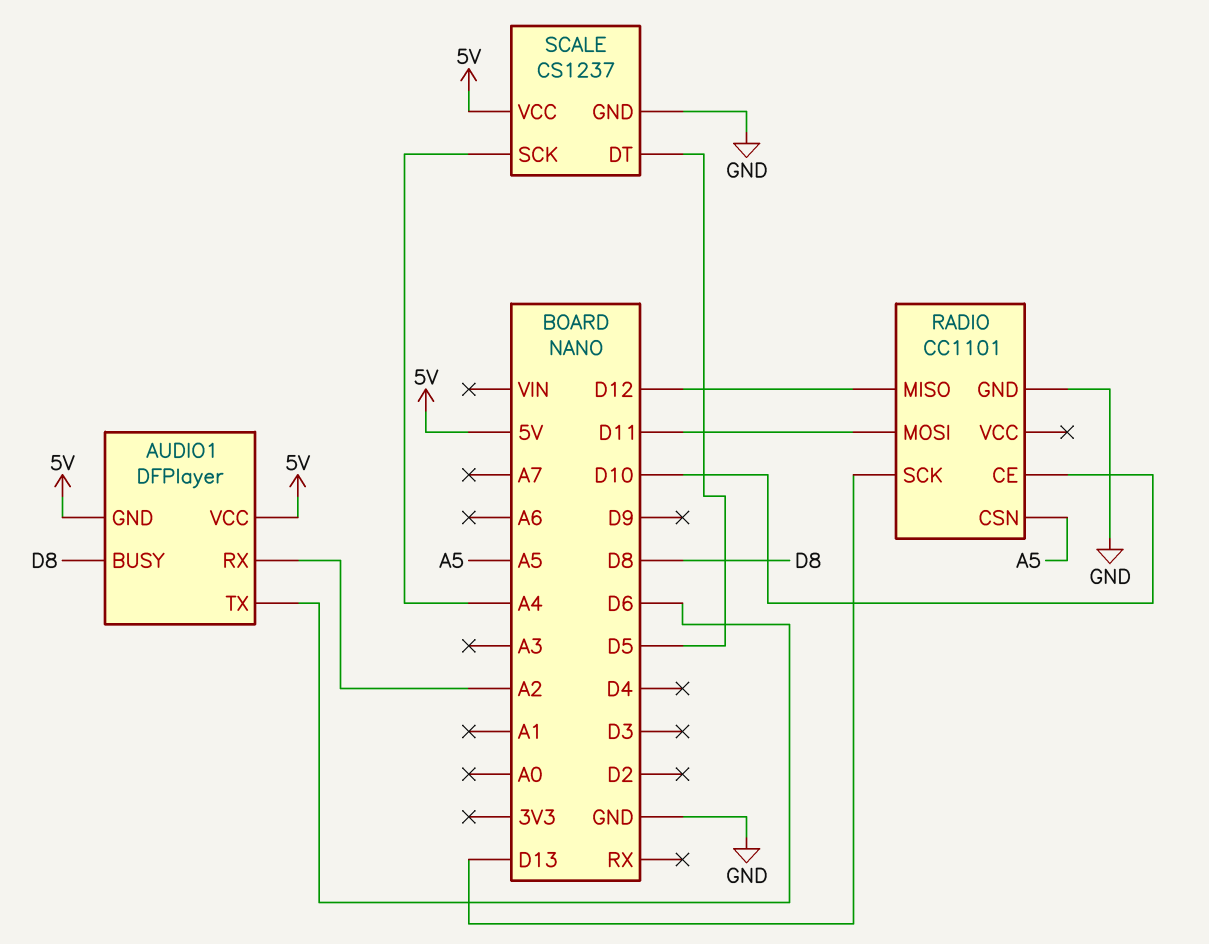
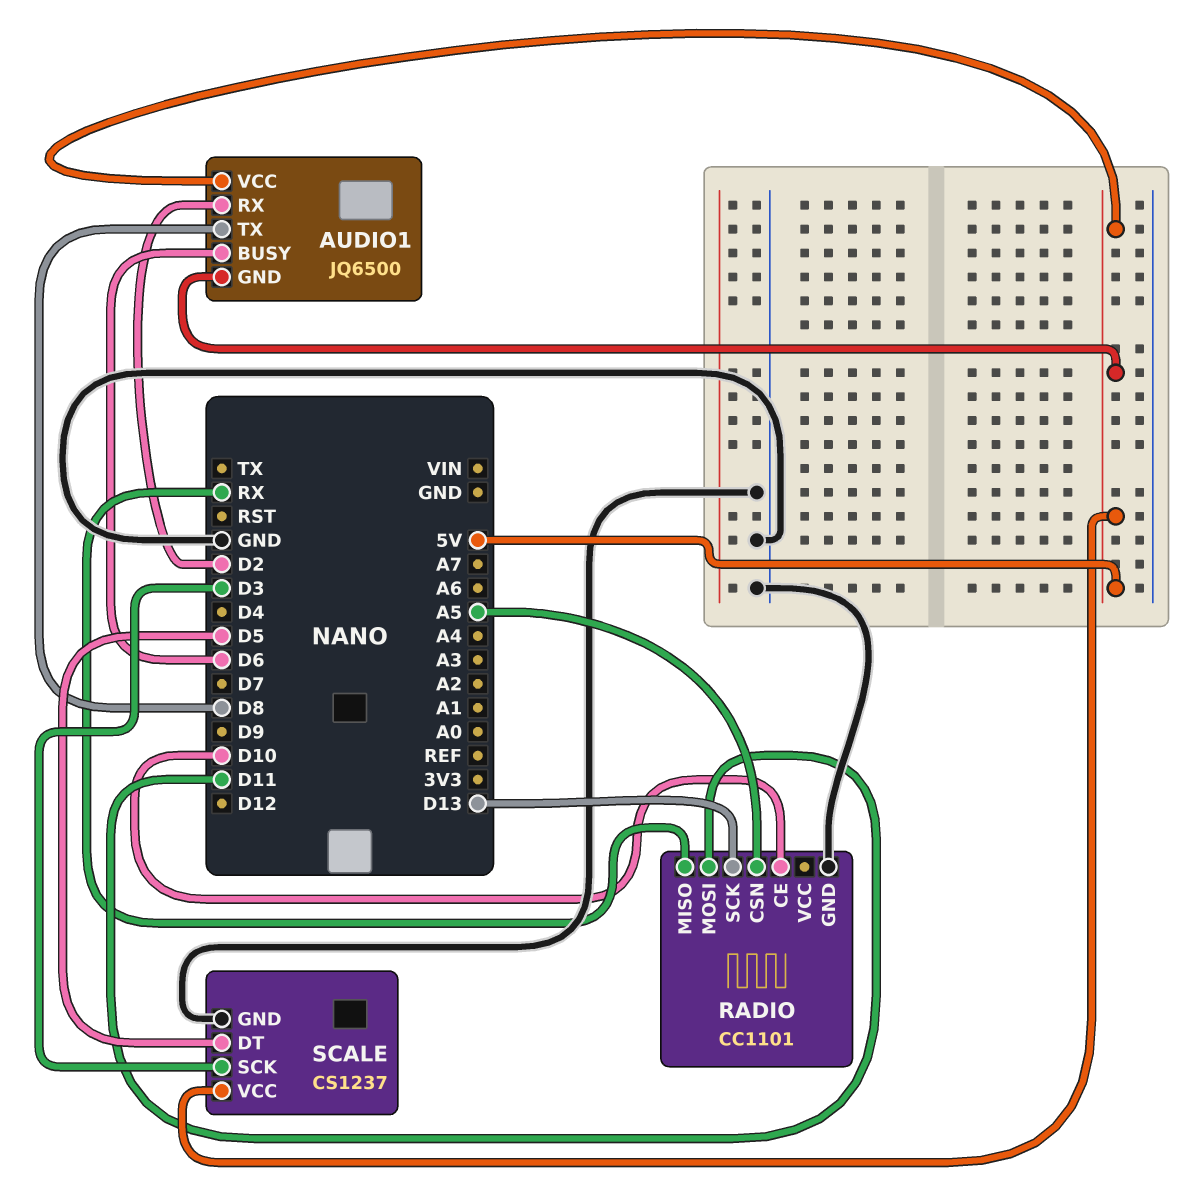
AUDIO1: DFPlayer -> JQ6500
AUDIO1 pin BUSY: D8 -> D6
AUDIO1 pin RX: A2 -> D2
AUDIO1 pin TX: D6 -> D8
RADIO pin MISO: D12 -> RX
SCALE pin SCK: A4 -> D3

